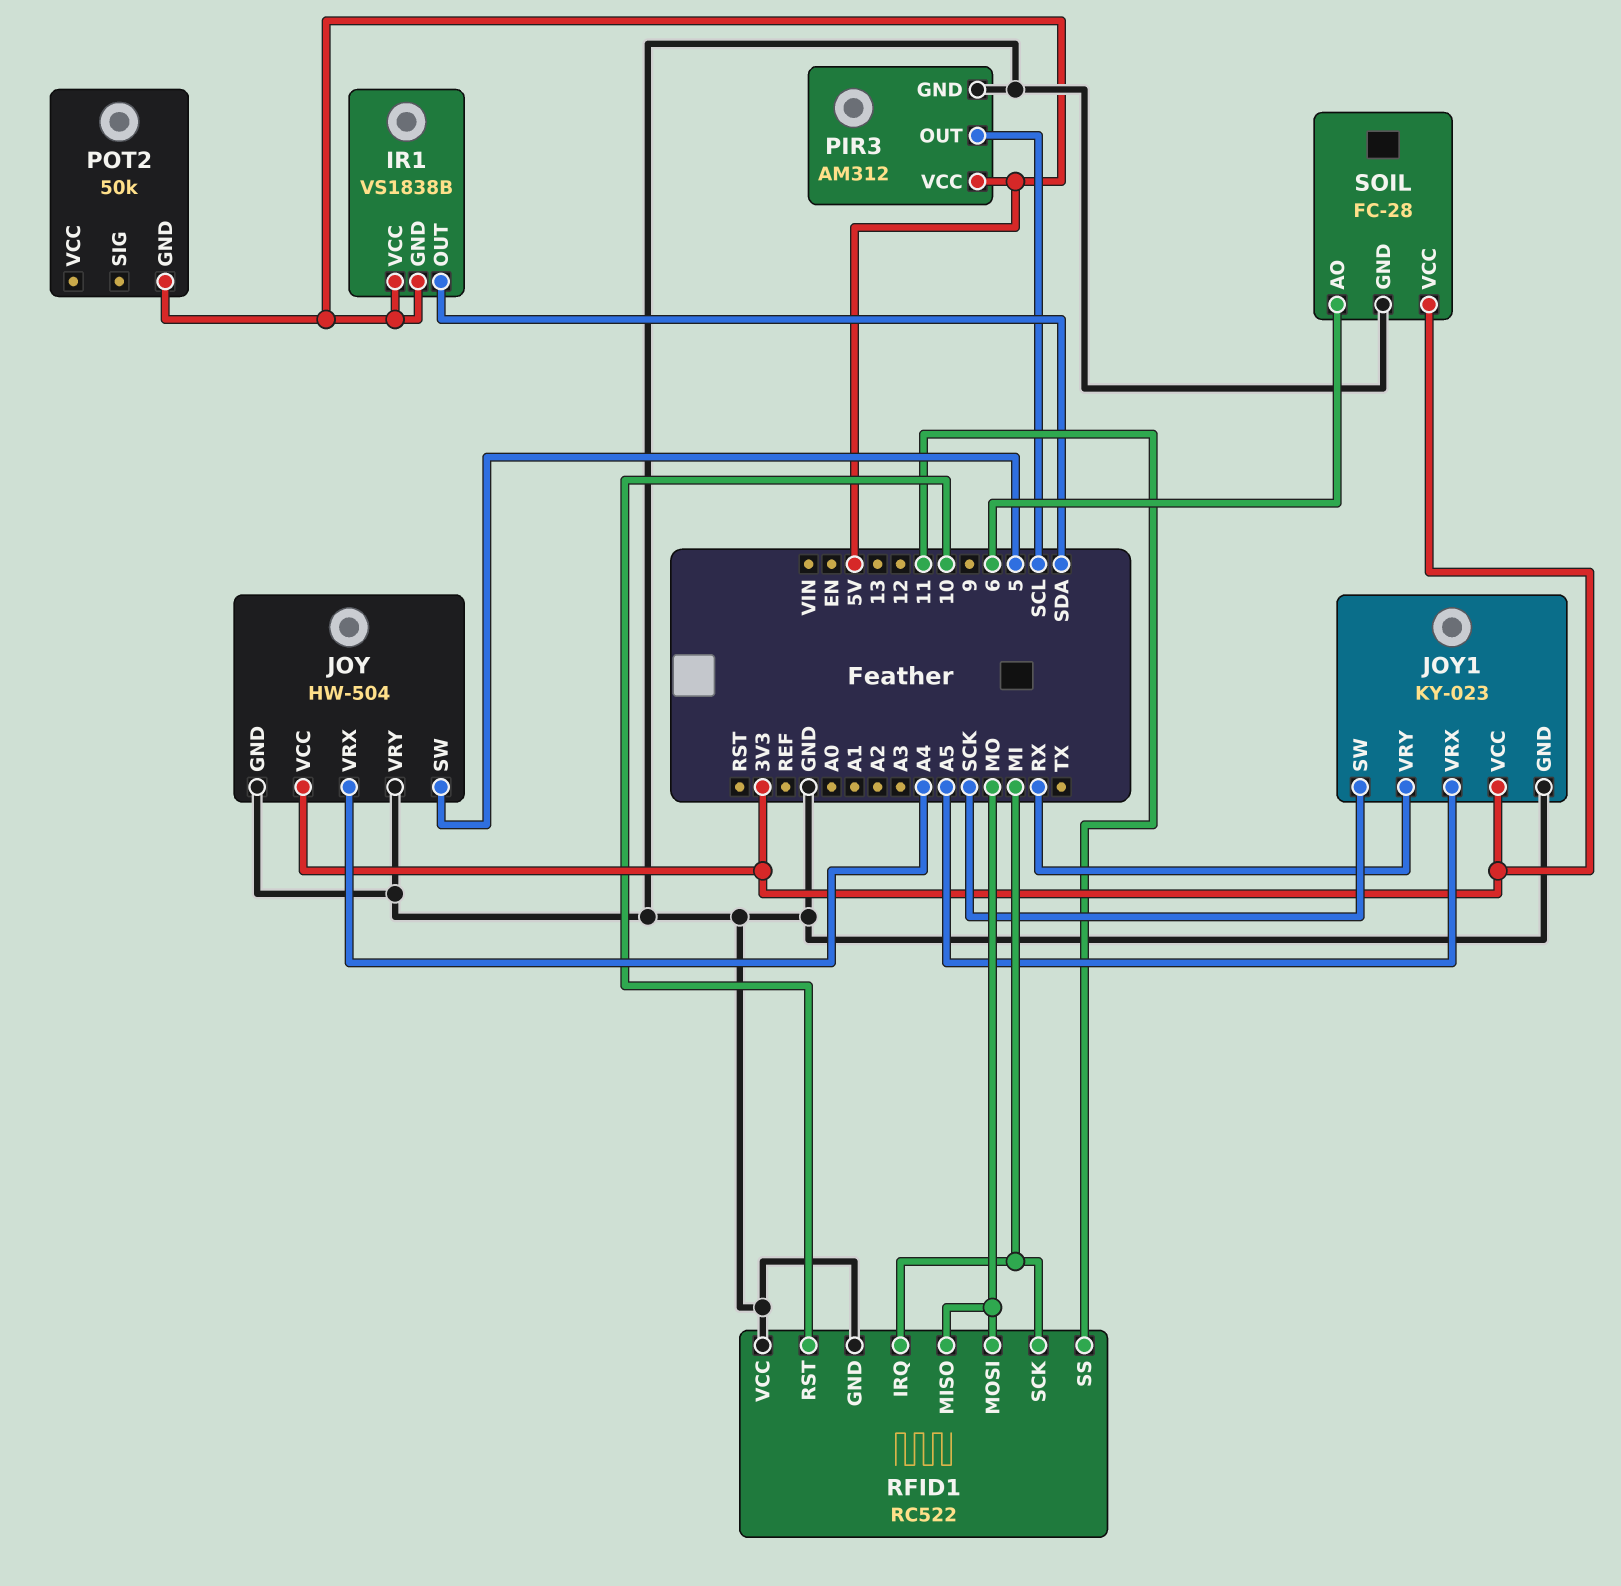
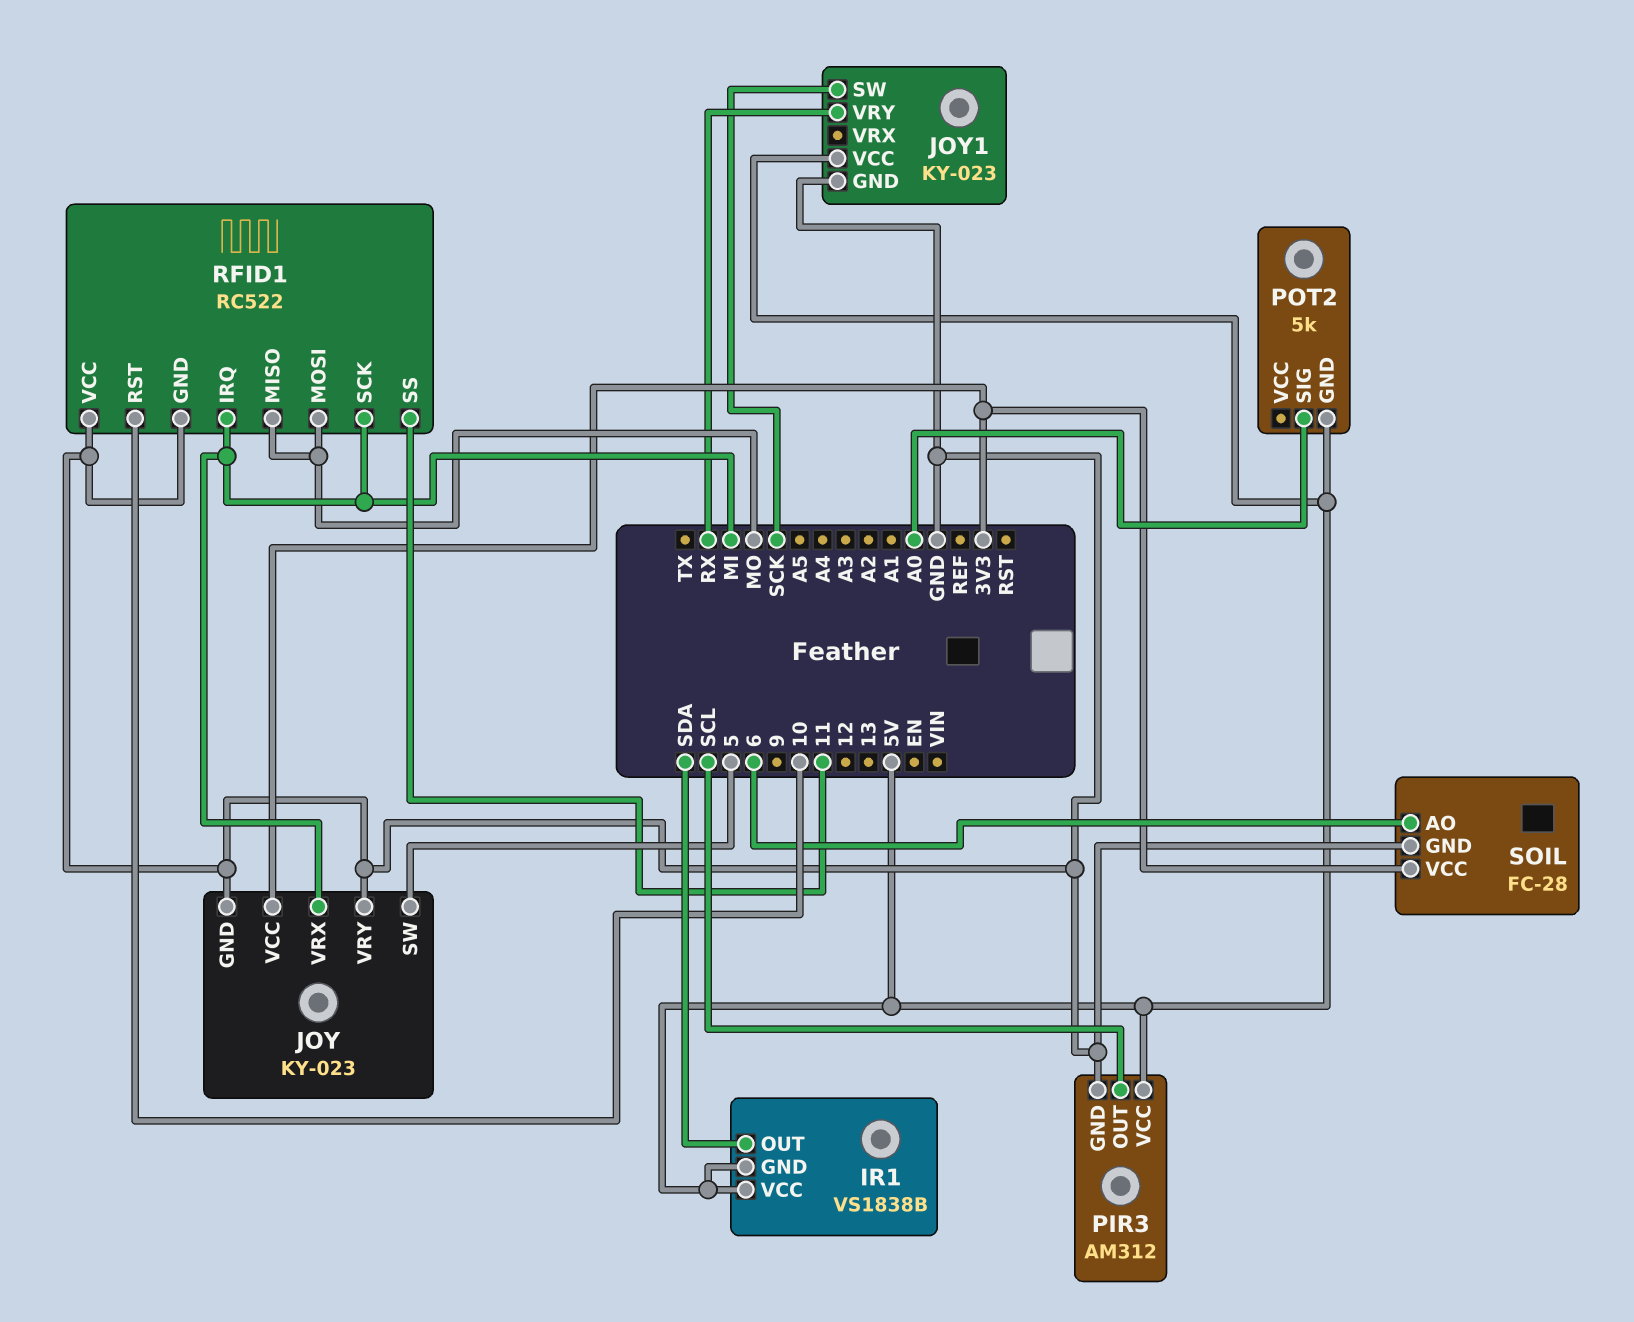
JOY: HW-504 -> KY-023
JOY pin VRX: A4 -> MI
JOY1 pin VCC: 3V3 -> 5V
JOY1 pin VRX: A5 -> none
POT2: 50k -> 5k
POT2 pin SIG: none -> A0

